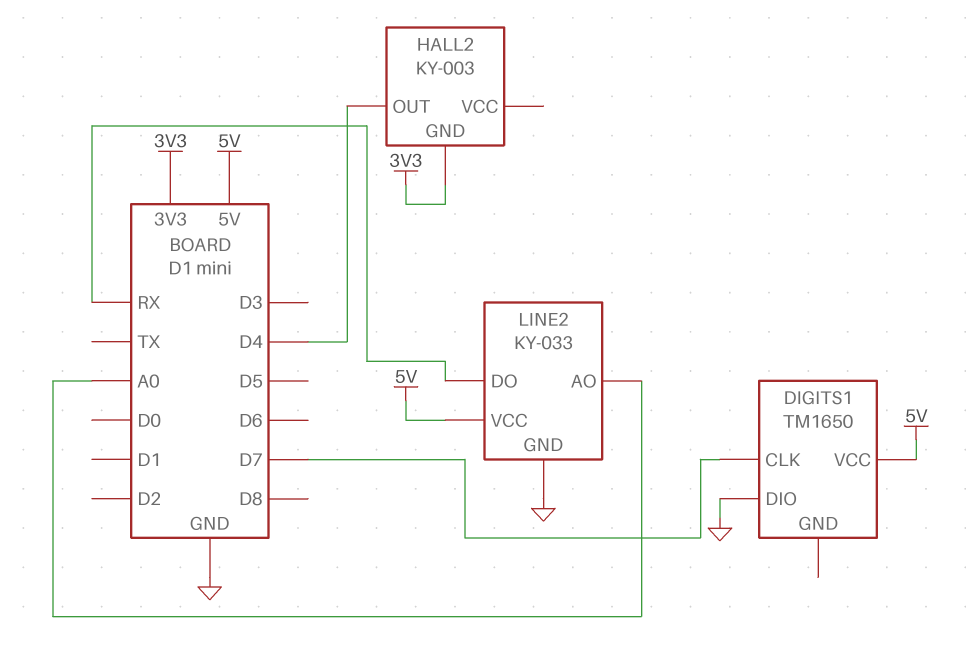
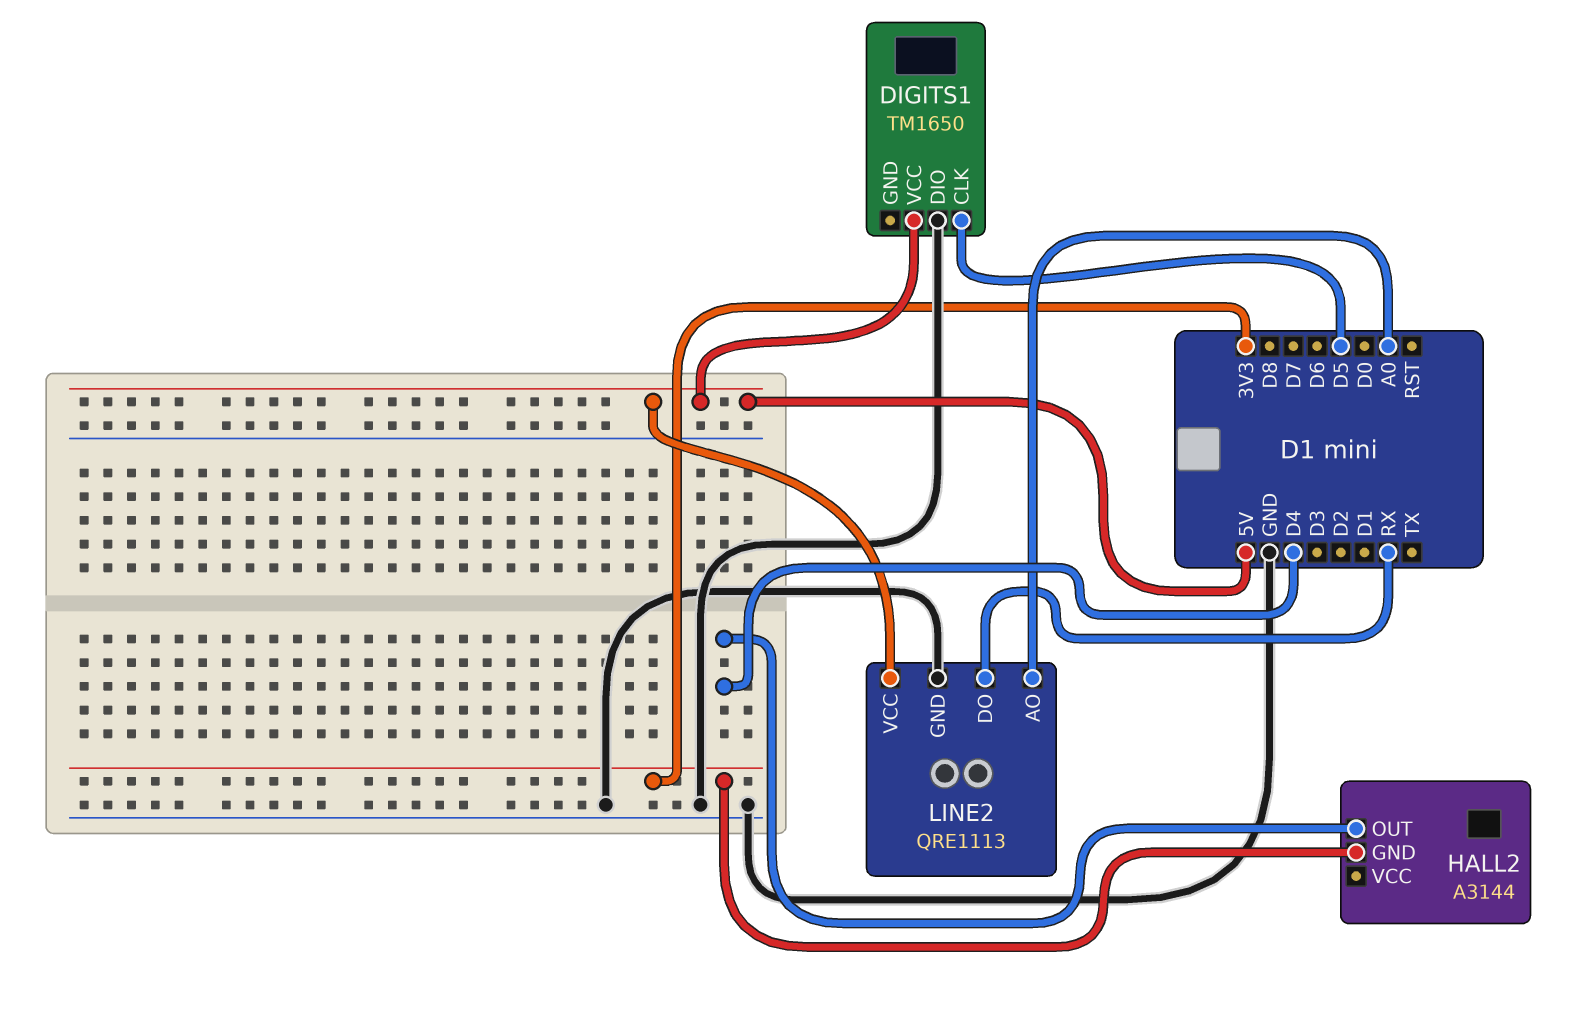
DIGITS1 pin CLK: D7 -> D5
HALL2: KY-003 -> A3144
LINE2: KY-033 -> QRE1113

